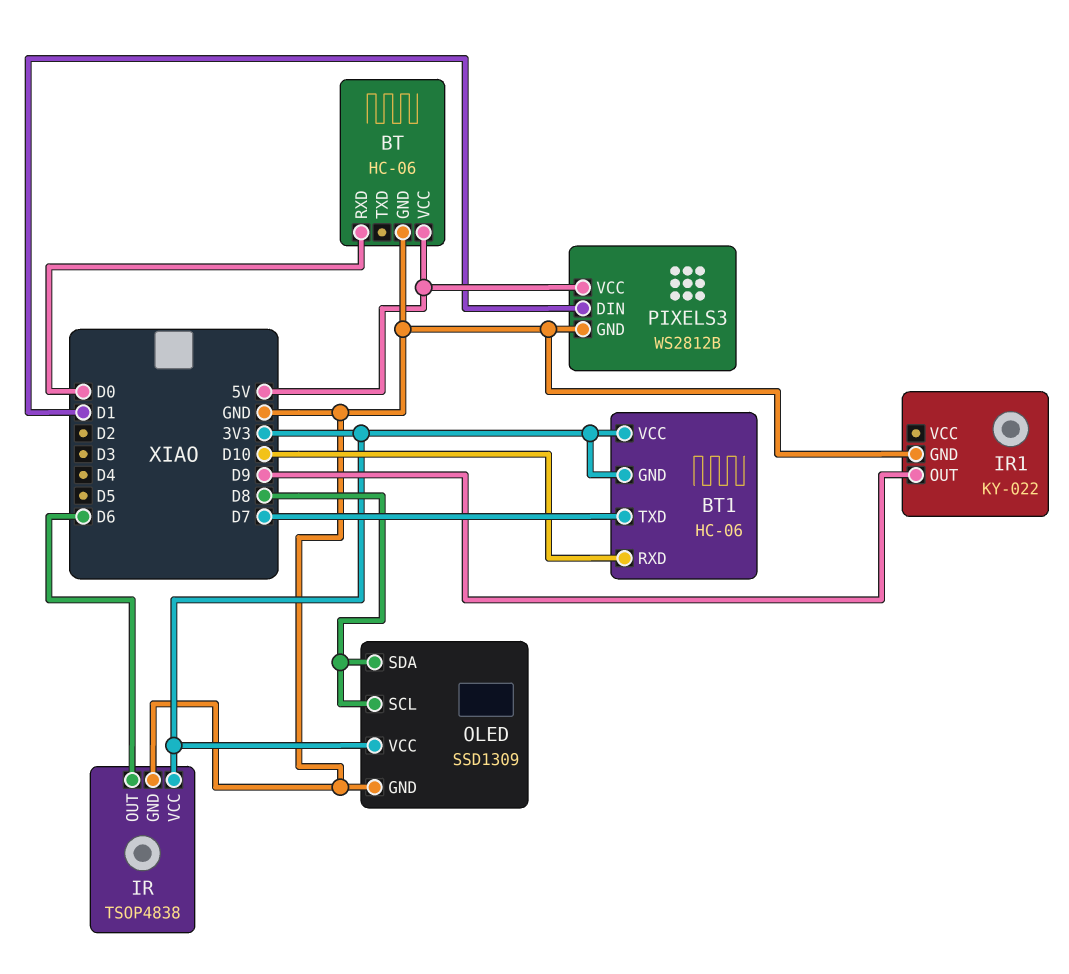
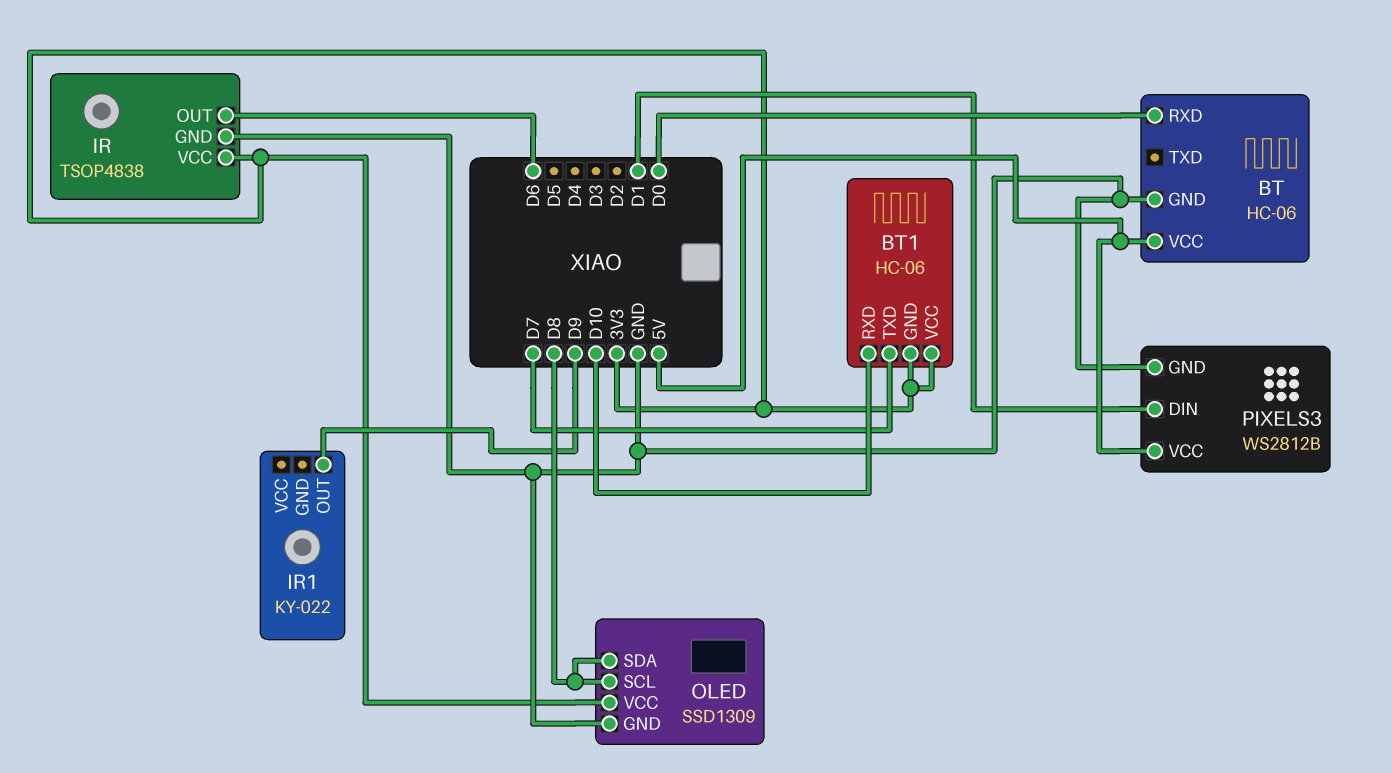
IR1 pin GND: GND -> none

